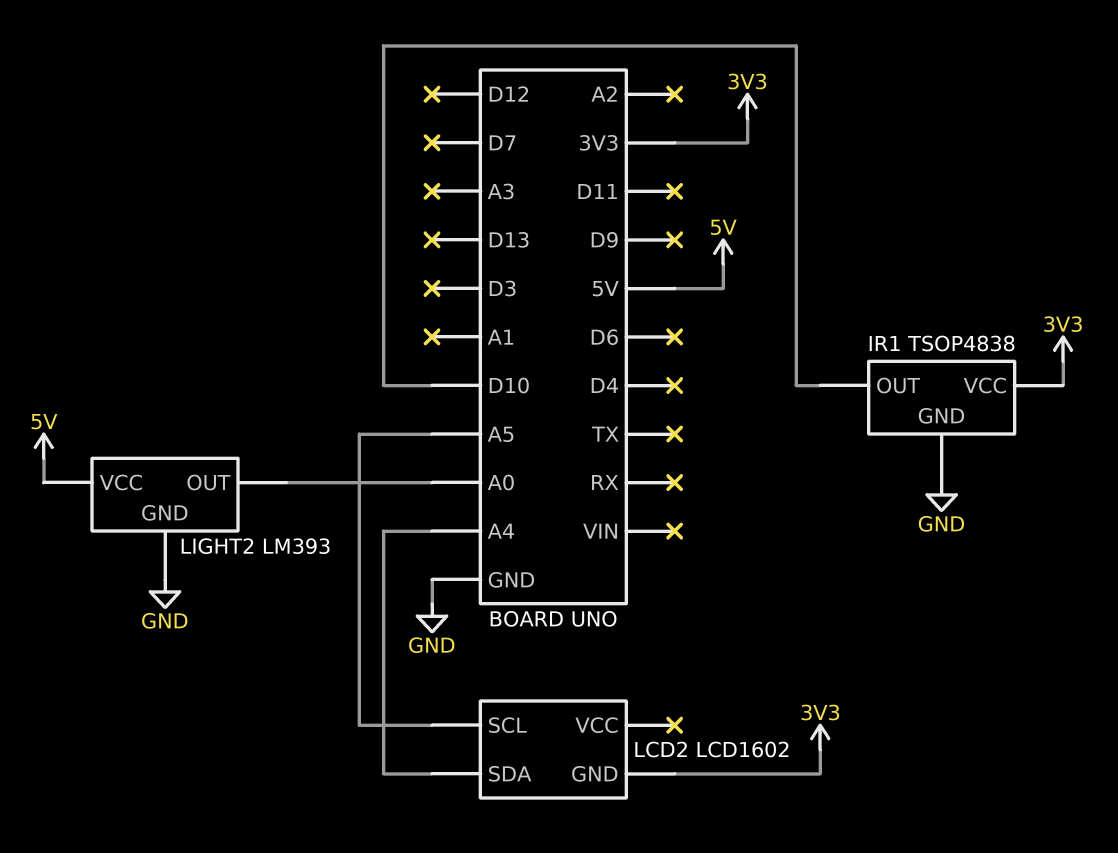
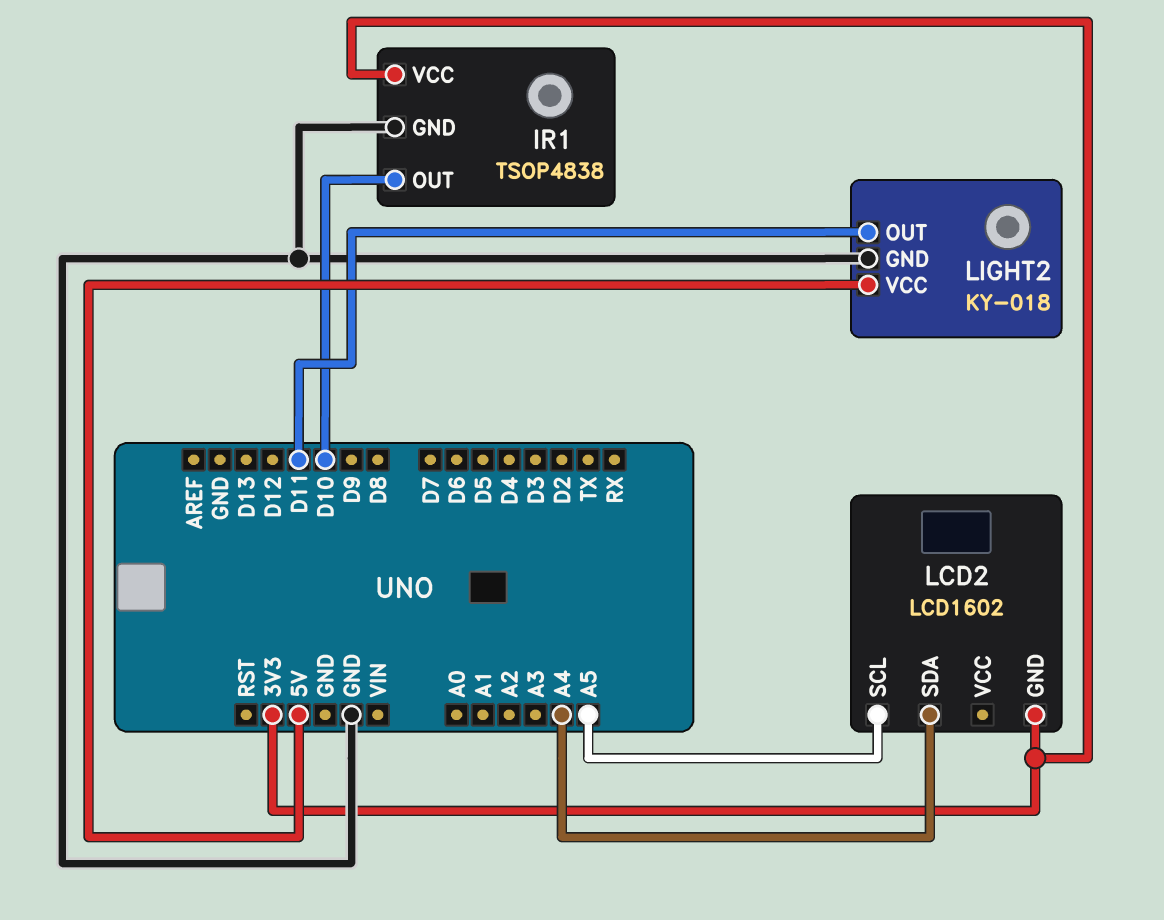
LIGHT2: LM393 -> KY-018
LIGHT2 pin OUT: A0 -> D11

